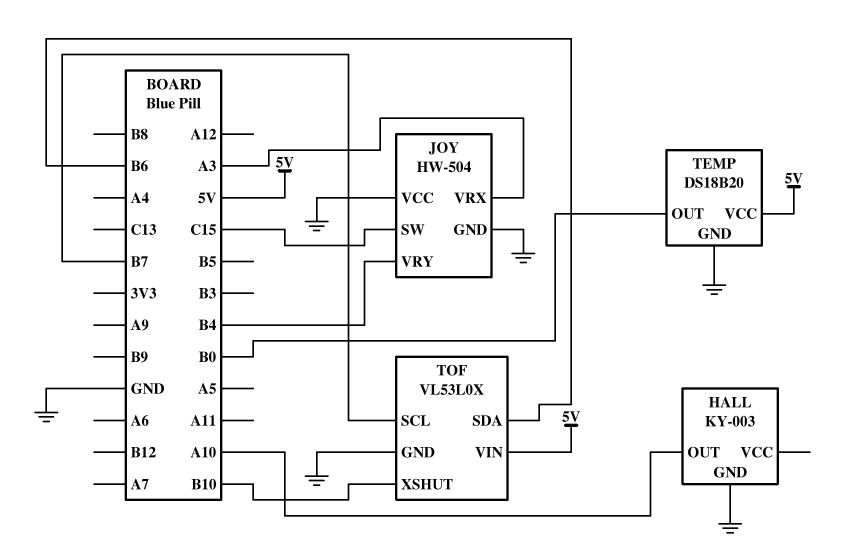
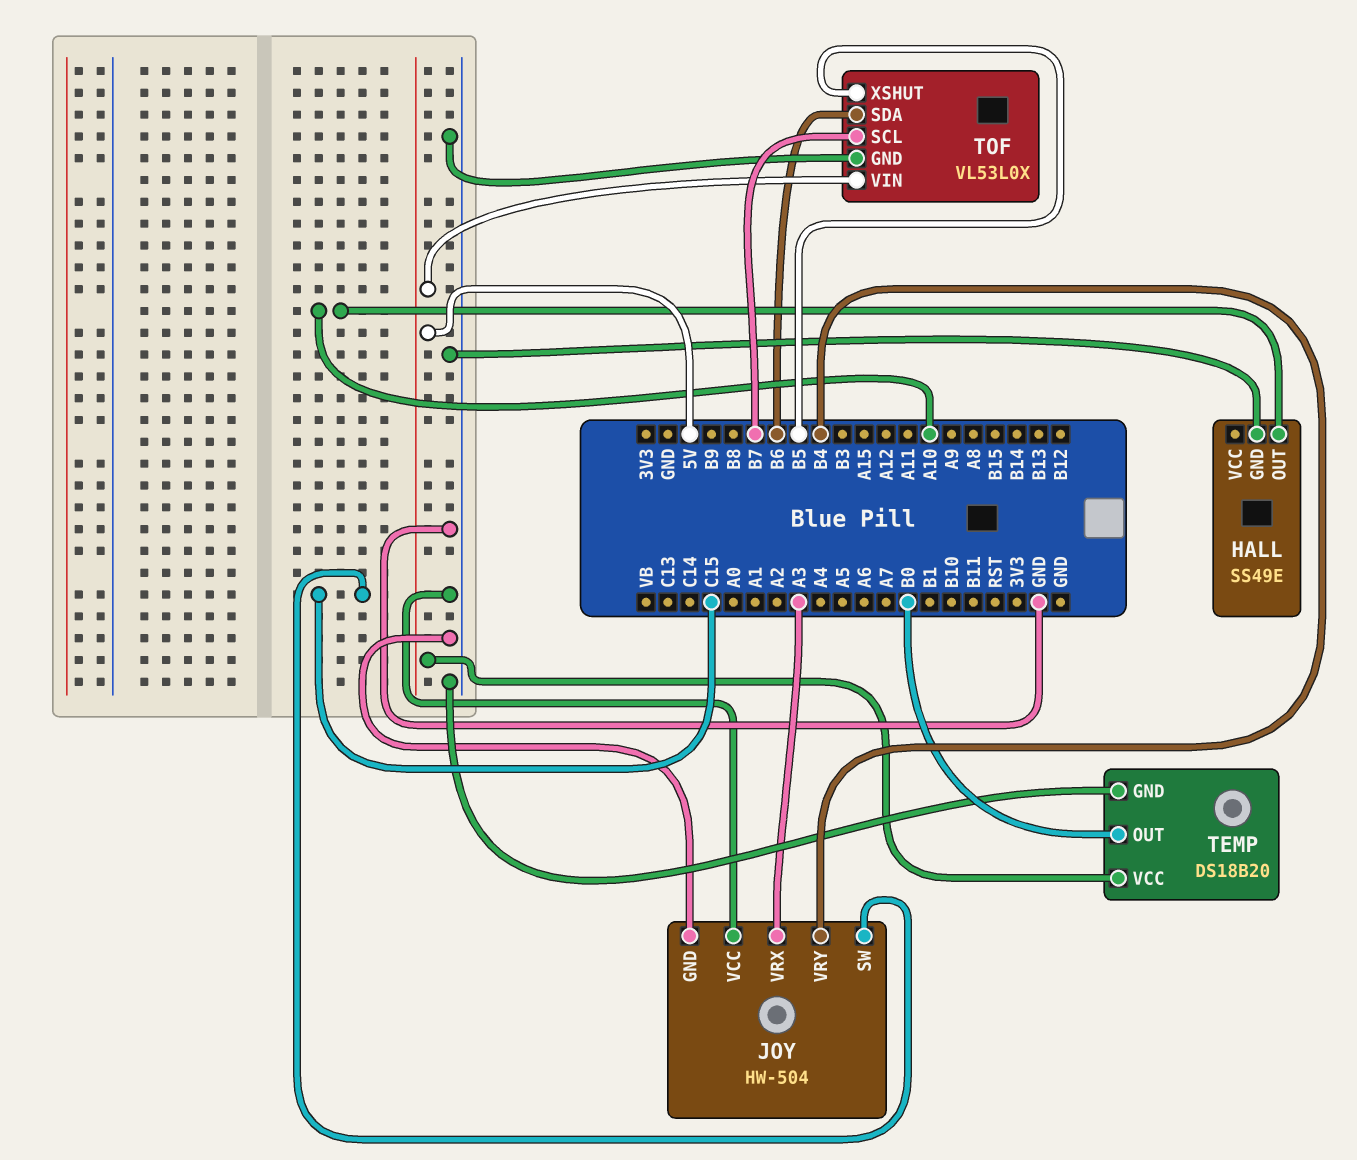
HALL: KY-003 -> SS49E
TOF pin XSHUT: B10 -> B5

